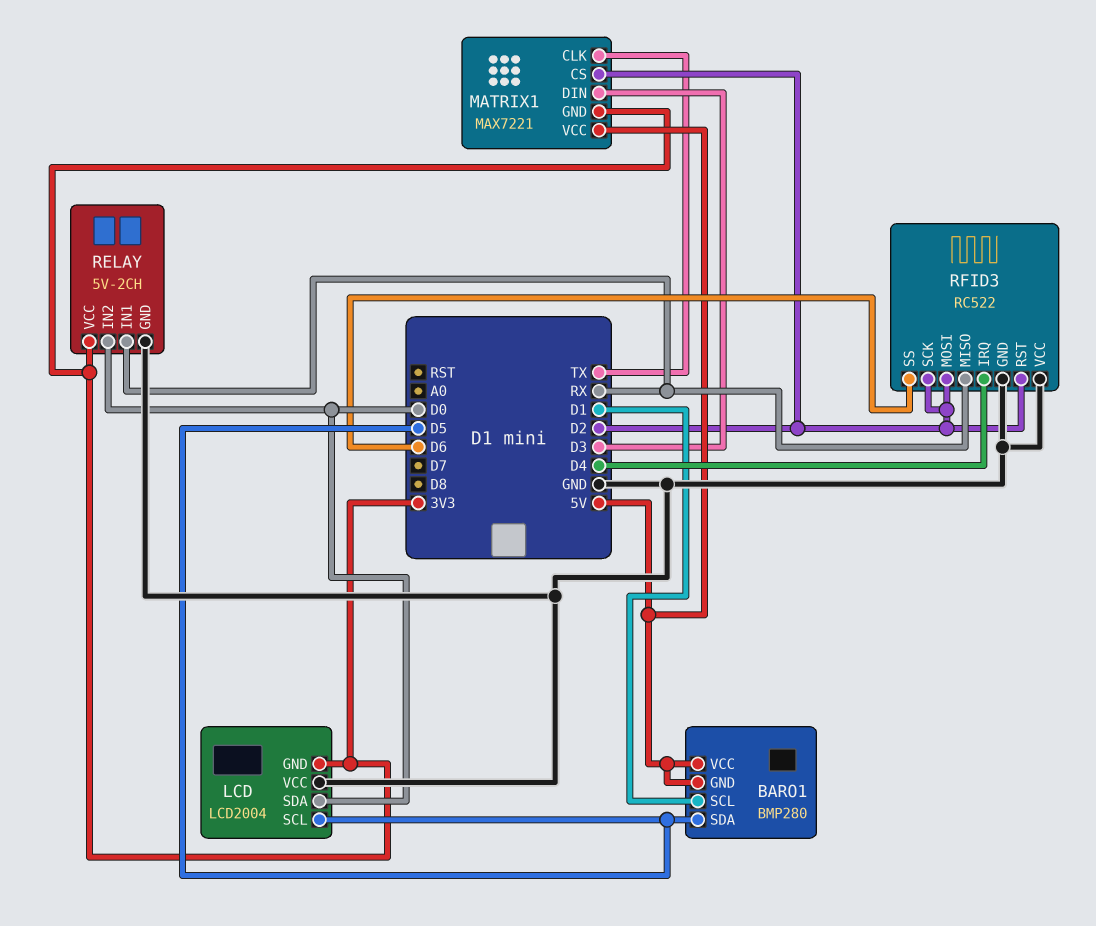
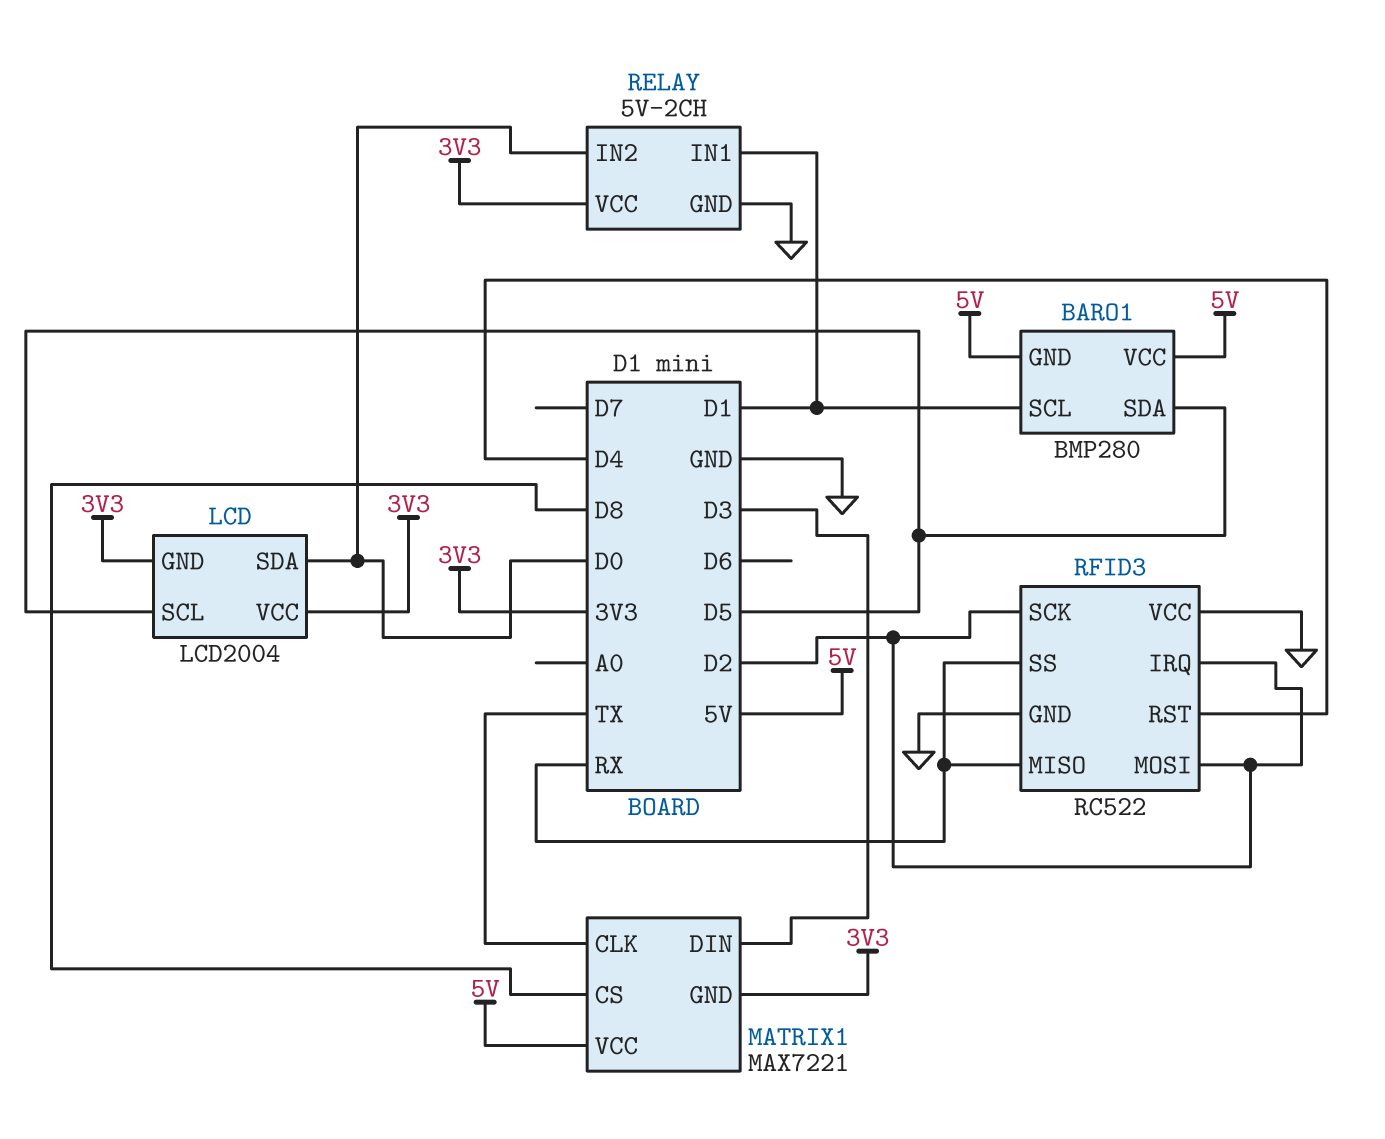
LCD pin VCC: GND -> 3V3
MATRIX1 pin CS: D2 -> D8
RELAY pin IN1: RX -> D1
RFID3 pin IRQ: D4 -> D2
RFID3 pin RST: D2 -> D4
RFID3 pin SS: D6 -> RX

